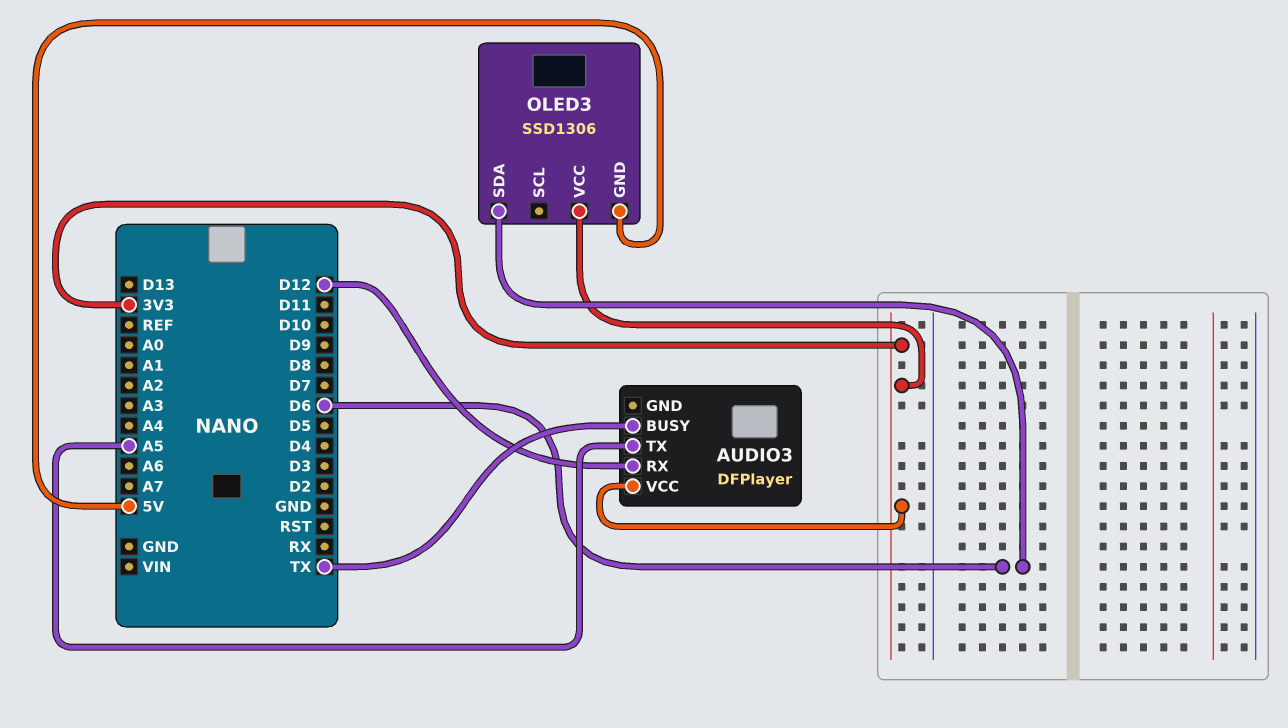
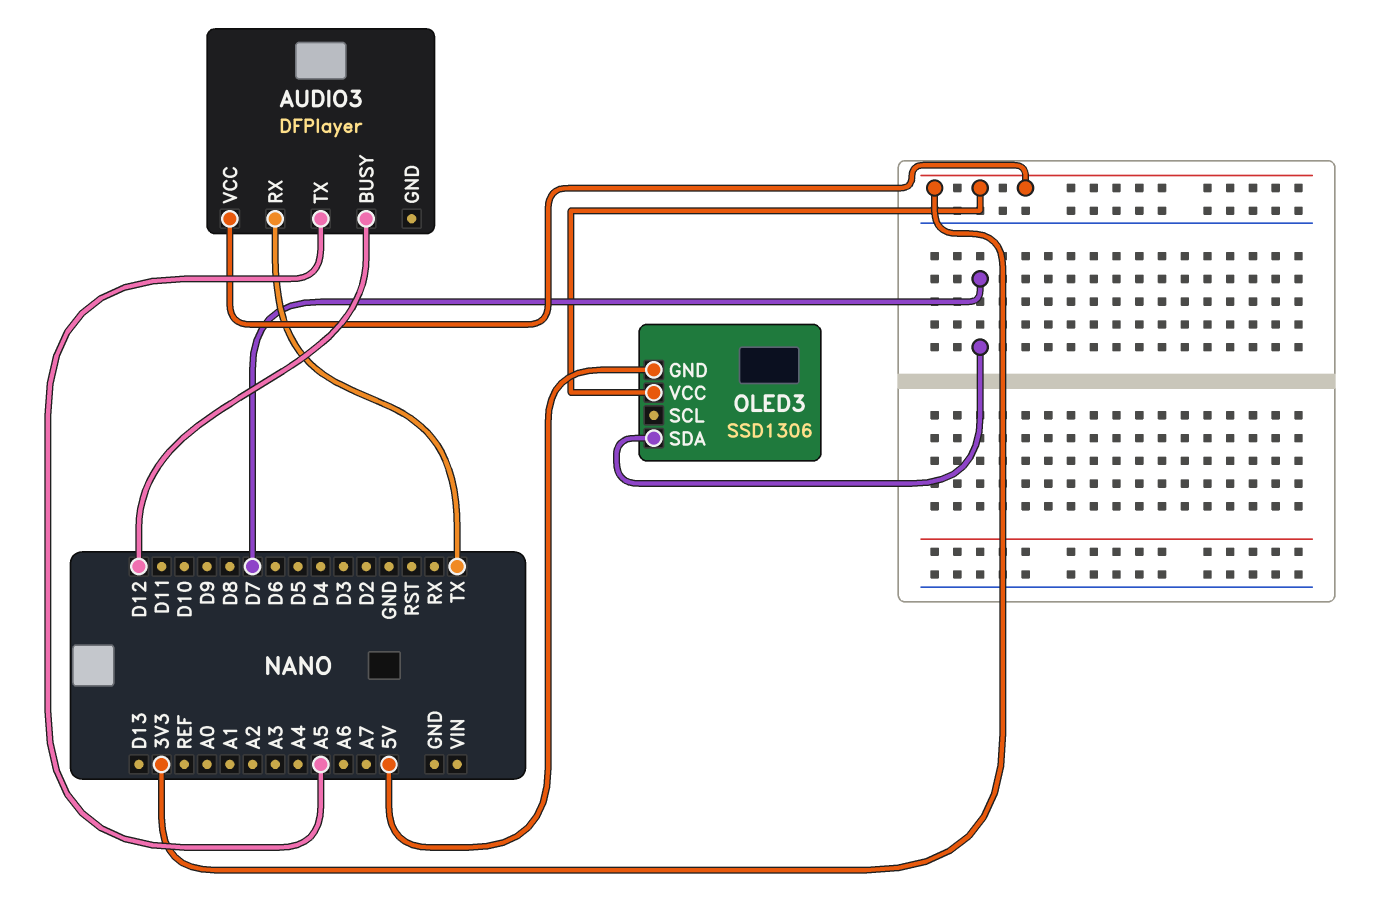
AUDIO3 pin BUSY: TX -> D12
AUDIO3 pin RX: D12 -> TX
OLED3 pin SDA: D6 -> D7

